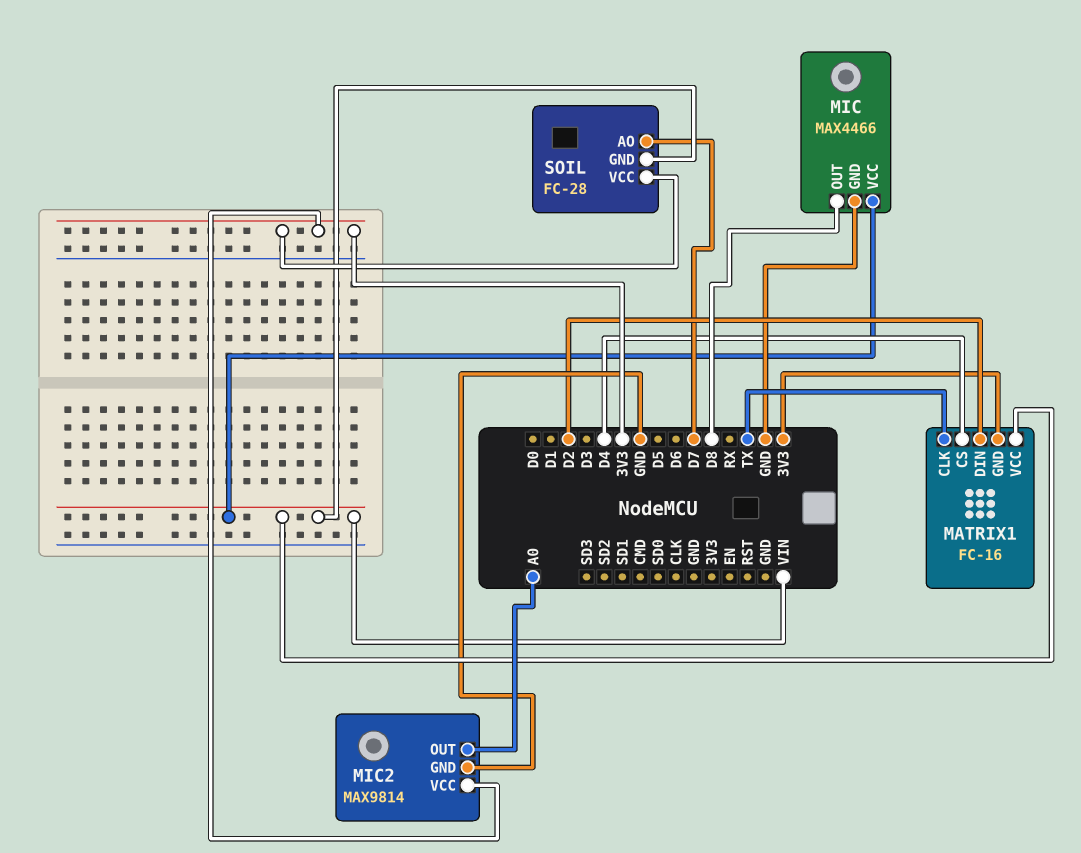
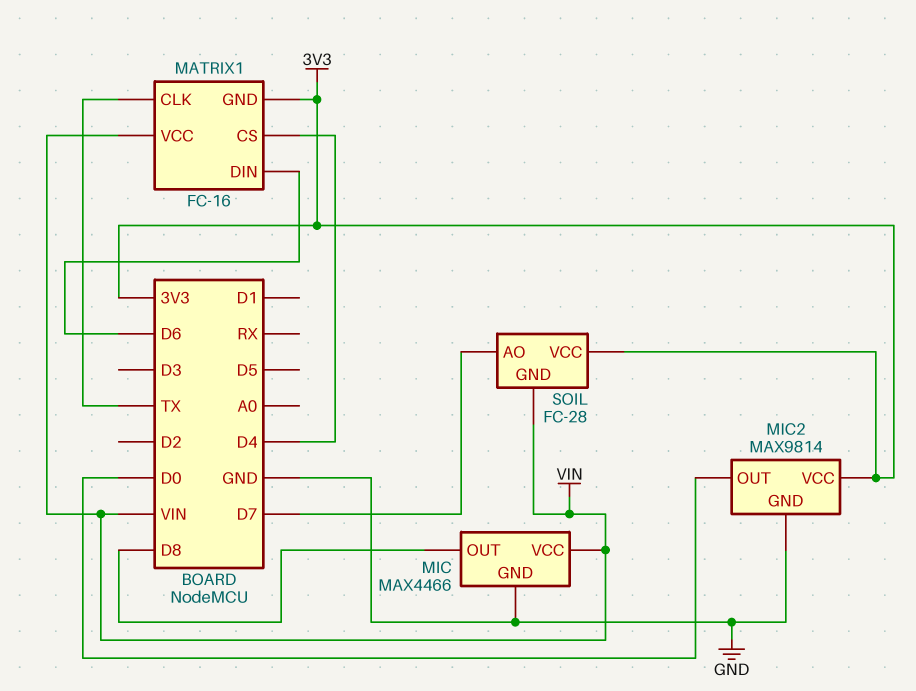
MATRIX1 pin DIN: D2 -> D6
MIC2 pin OUT: A0 -> D0

